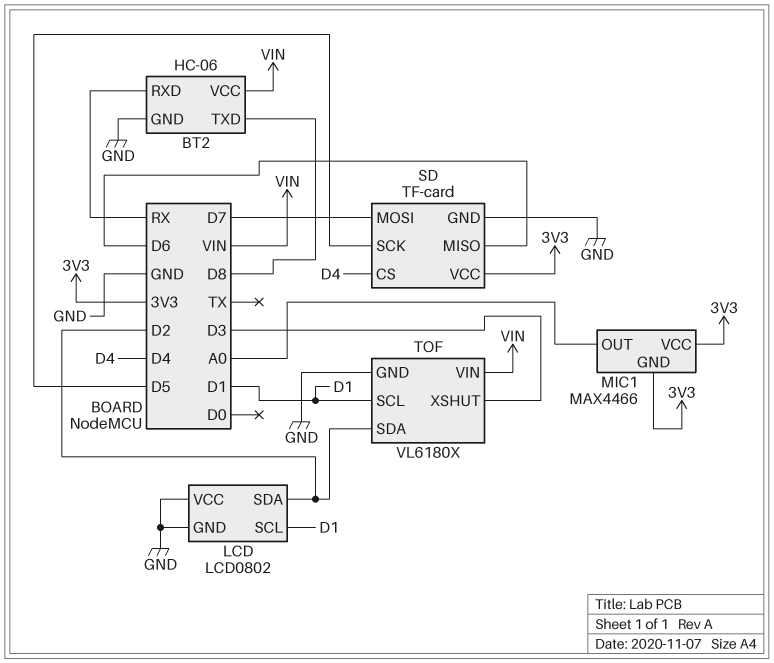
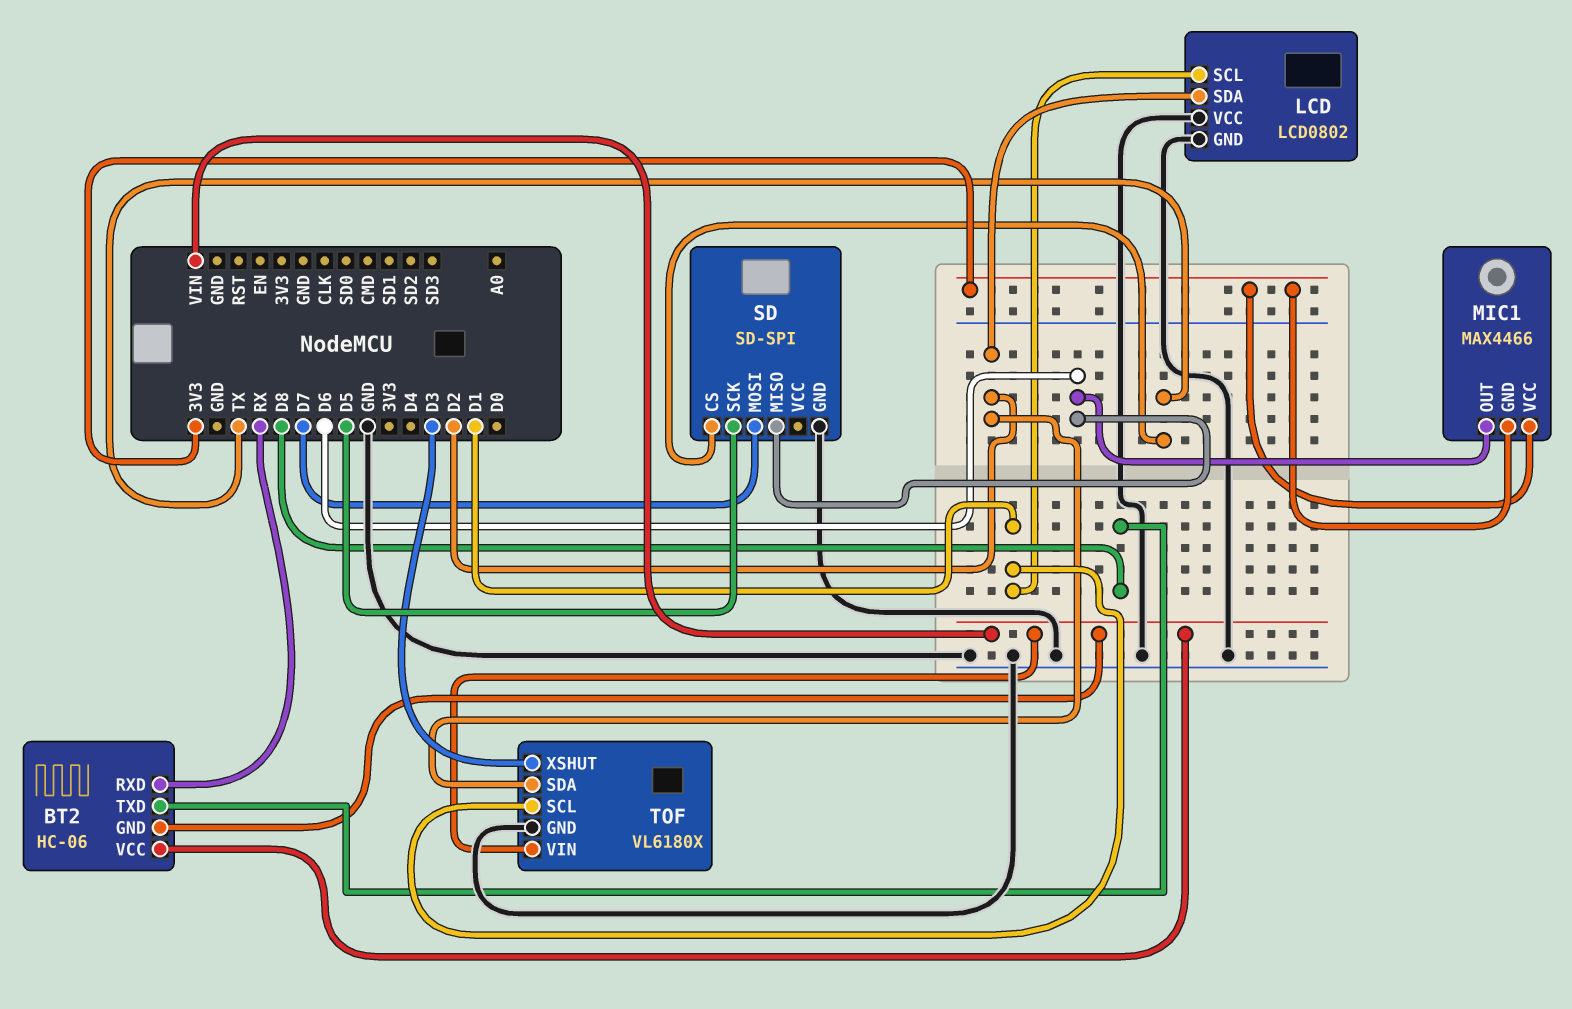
BT2 pin GND: GND -> VIN
MIC1 pin OUT: A0 -> D6
SD: TF-card -> SD-SPI
SD pin CS: D4 -> TX
SD pin VCC: 3V3 -> none

